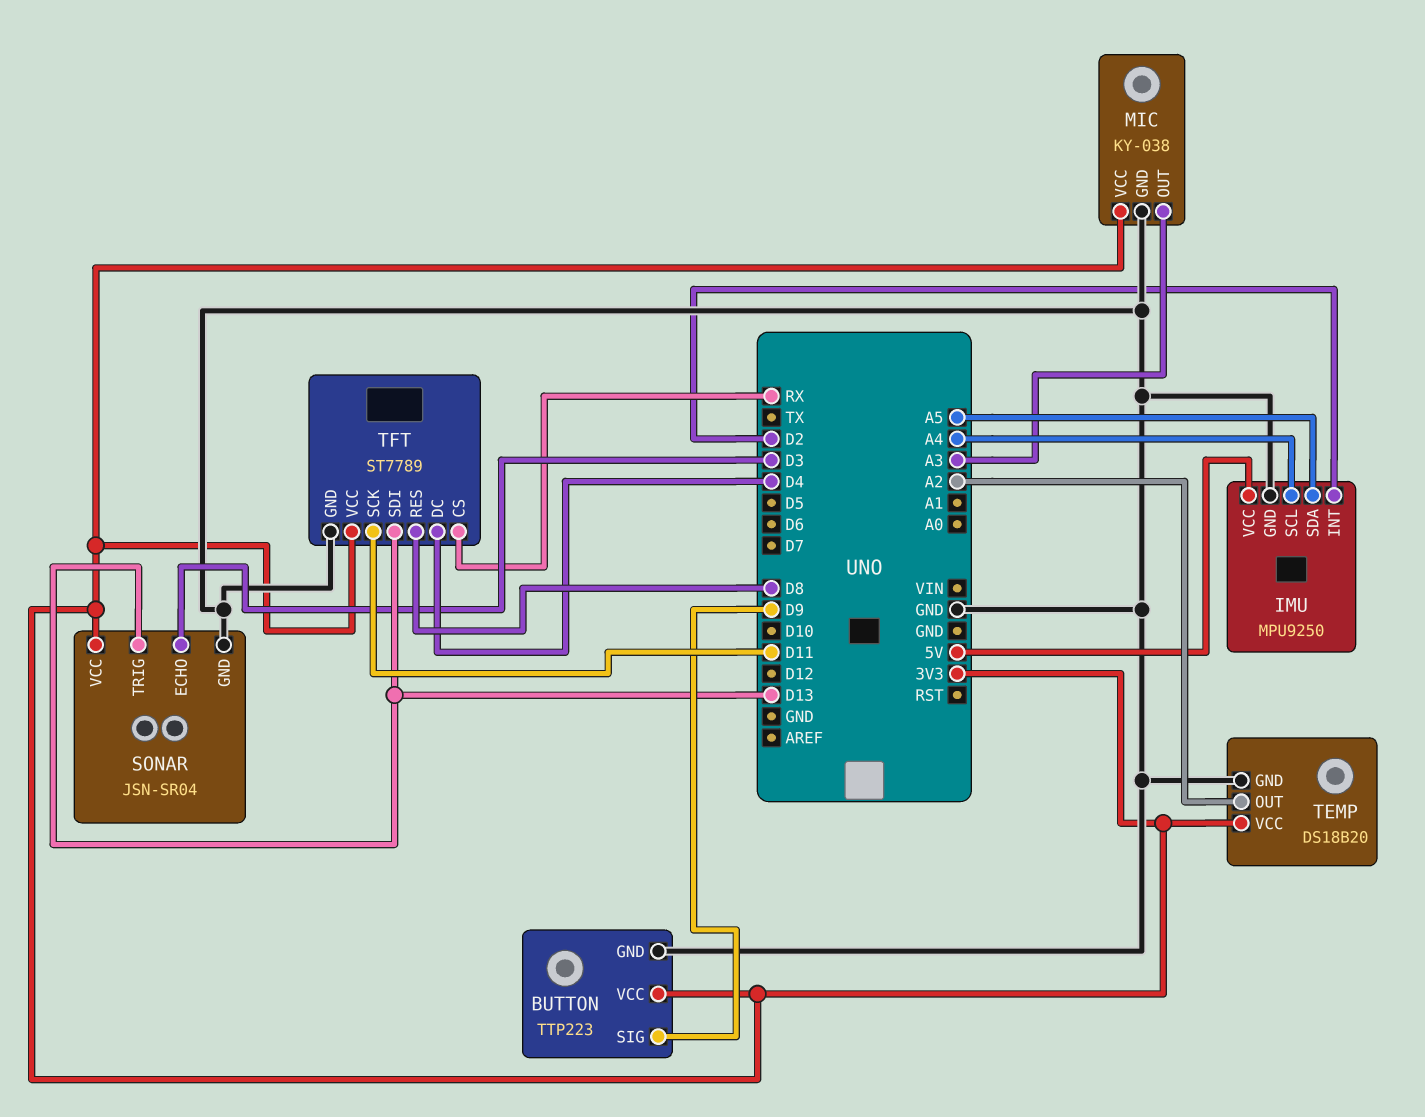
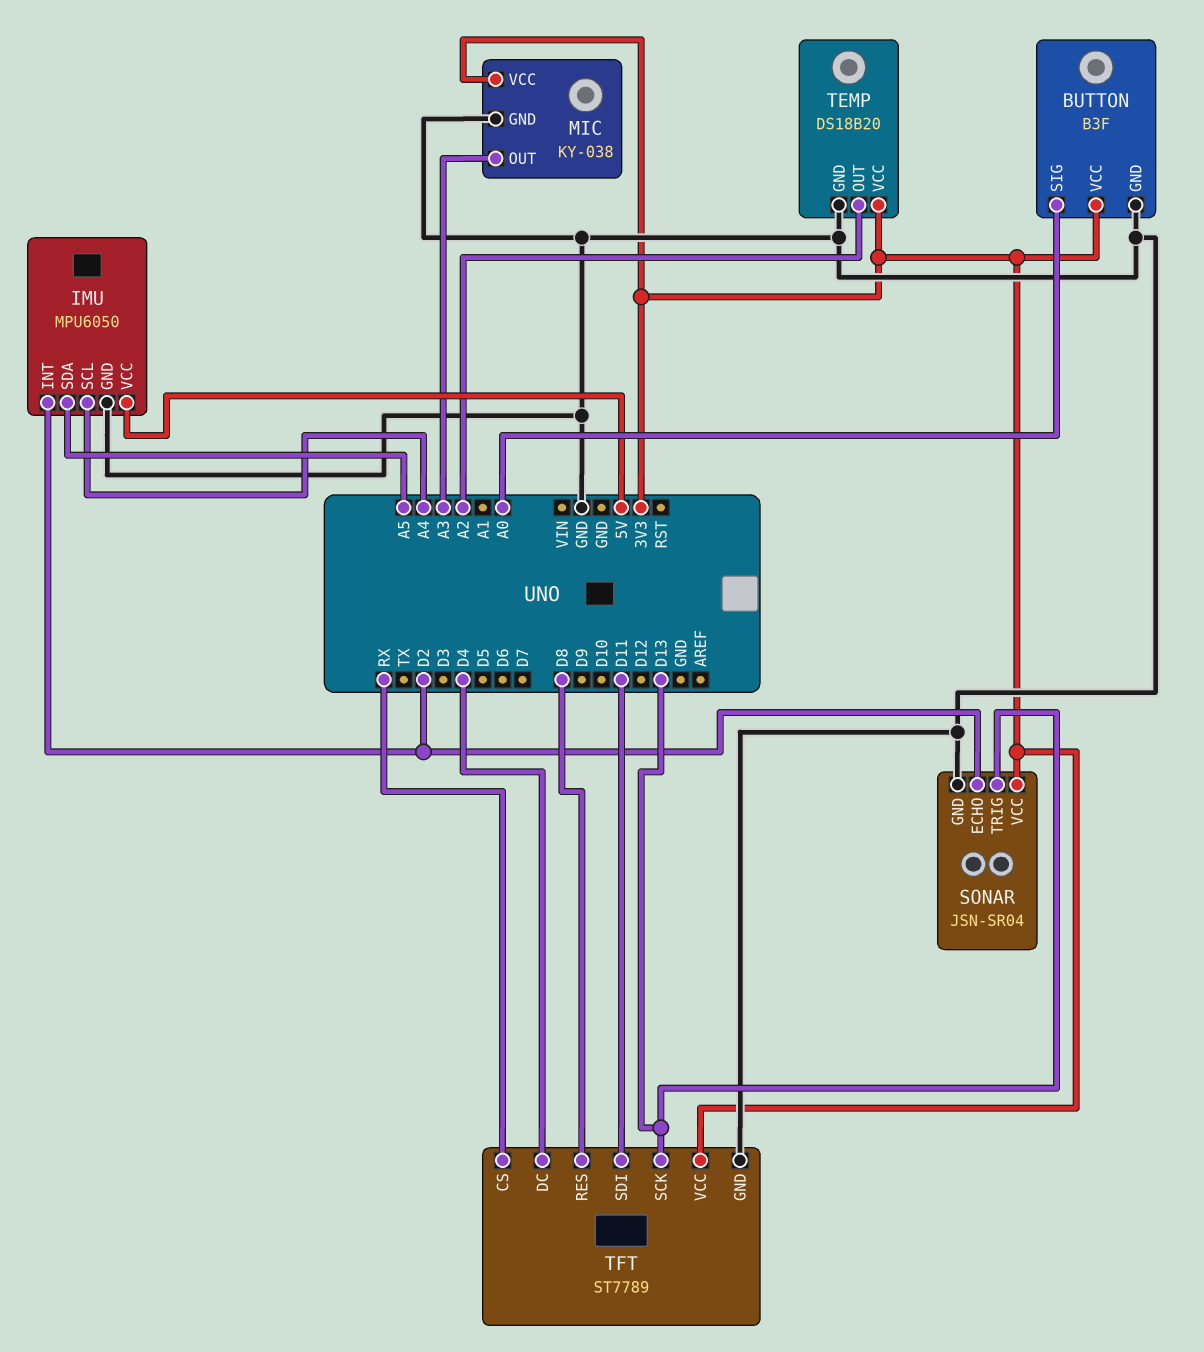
BUTTON: TTP223 -> B3F
BUTTON pin SIG: D9 -> A0
IMU: MPU9250 -> MPU6050
SONAR pin ECHO: D3 -> D2
TFT pin SCK: D11 -> D13
TFT pin SDI: D13 -> D11

